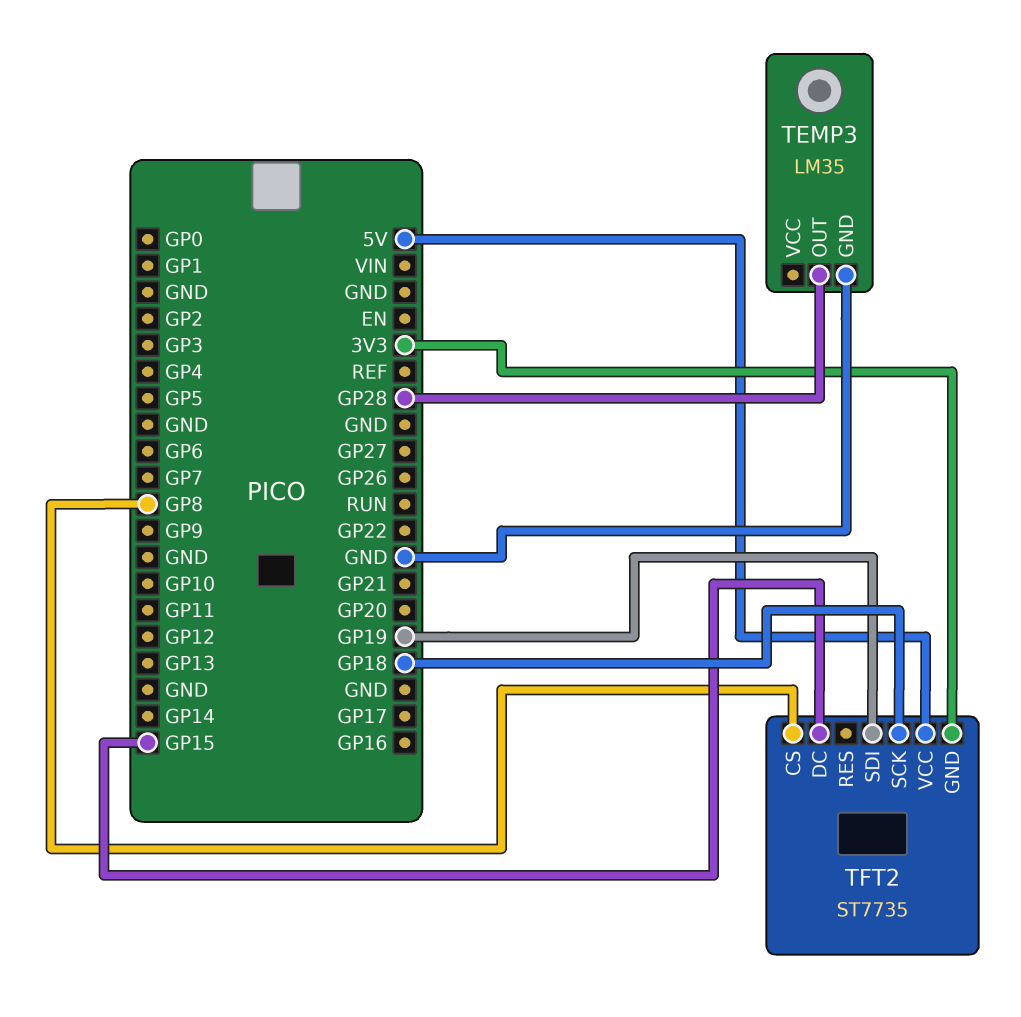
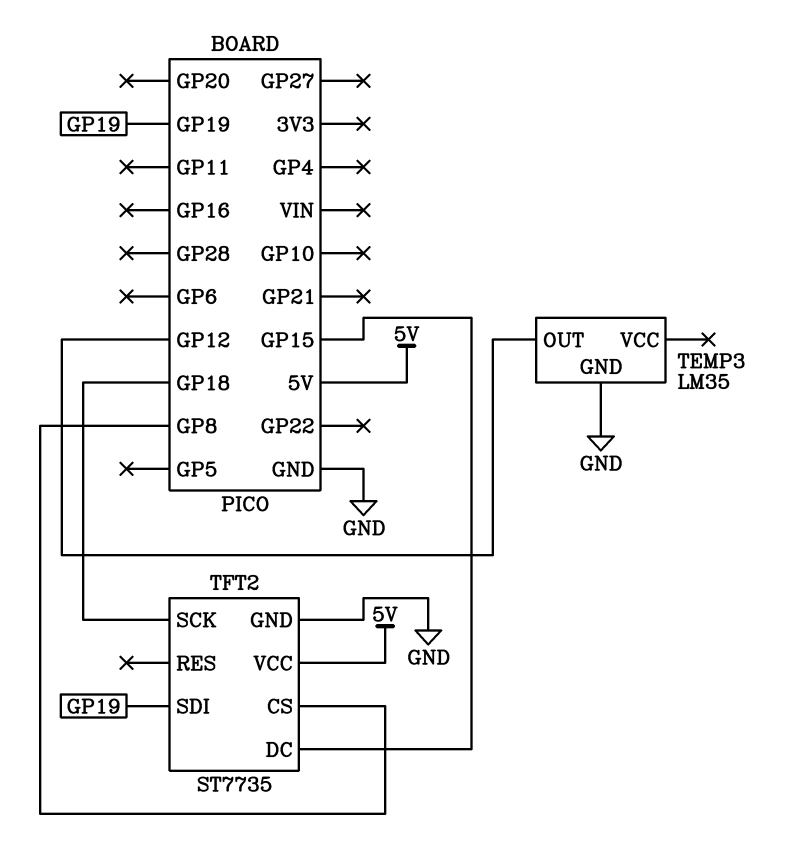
TEMP3 pin OUT: GP28 -> GP12
TFT2 pin GND: 3V3 -> GND

